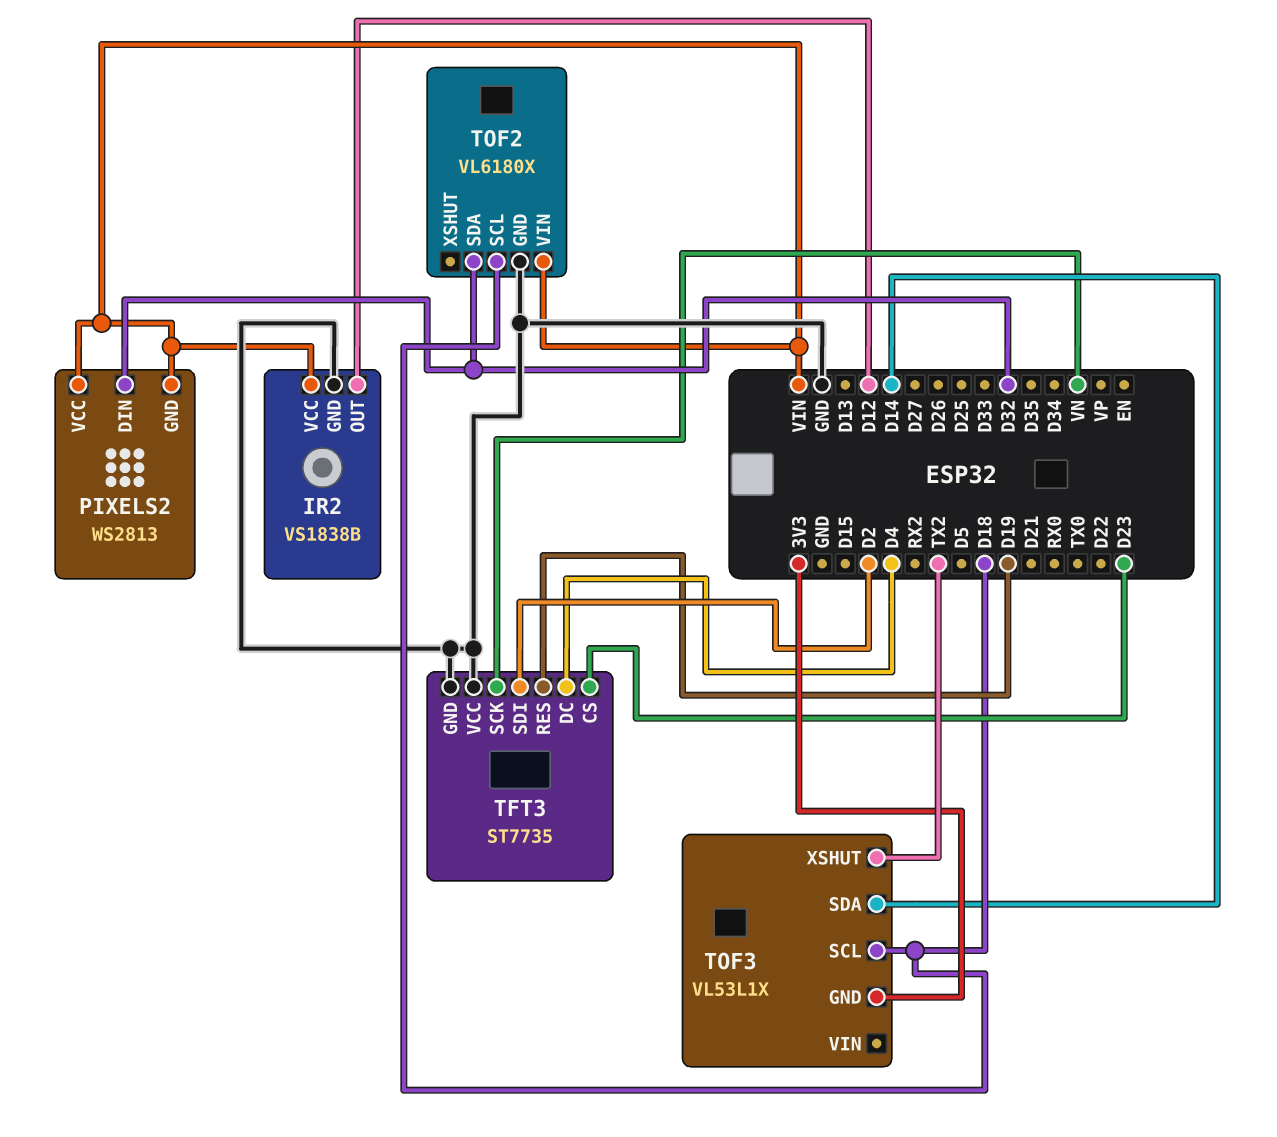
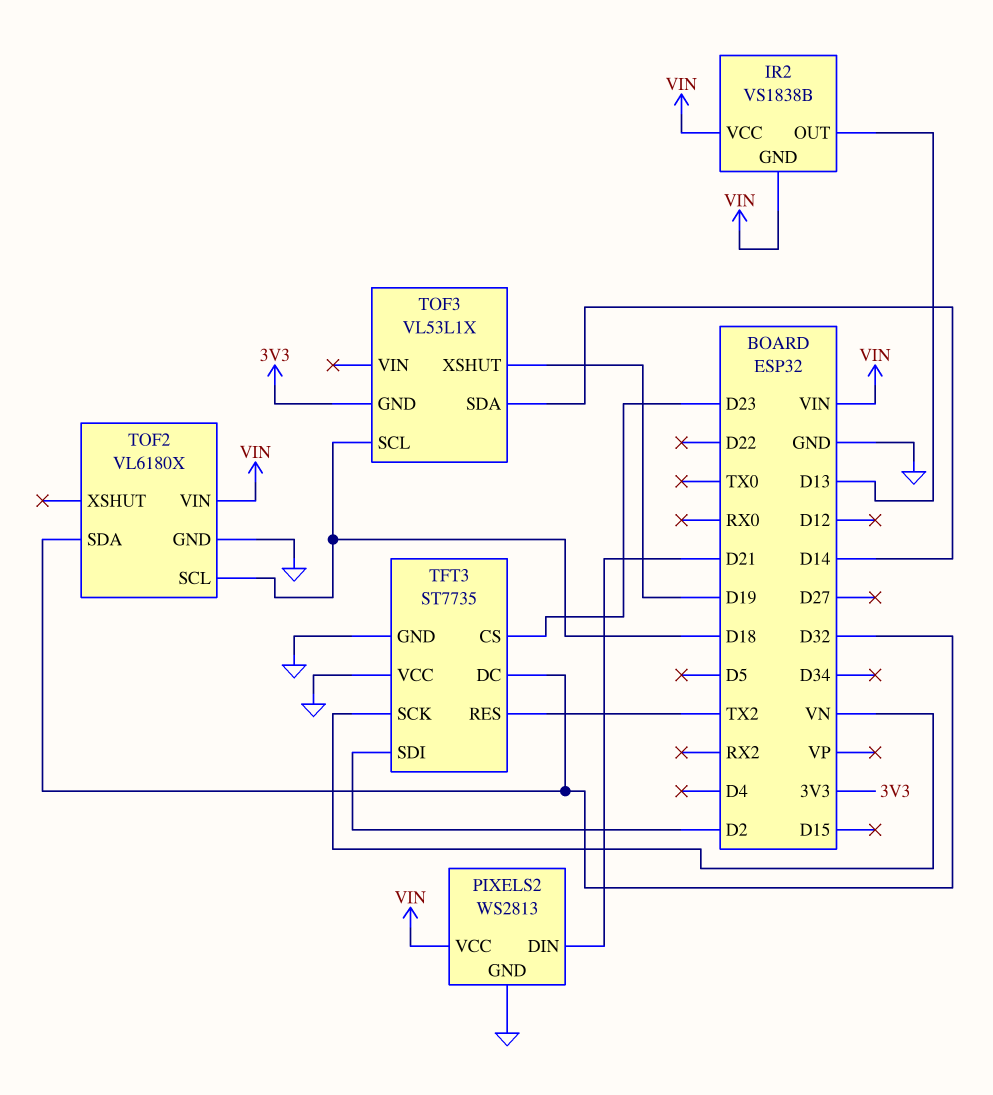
IR2 pin GND: GND -> VIN
IR2 pin OUT: D12 -> D13
PIXELS2 pin DIN: D32 -> D21
PIXELS2 pin GND: VIN -> GND
TFT3 pin DC: D4 -> D32
TFT3 pin RES: D19 -> TX2
TOF3 pin XSHUT: TX2 -> D19

